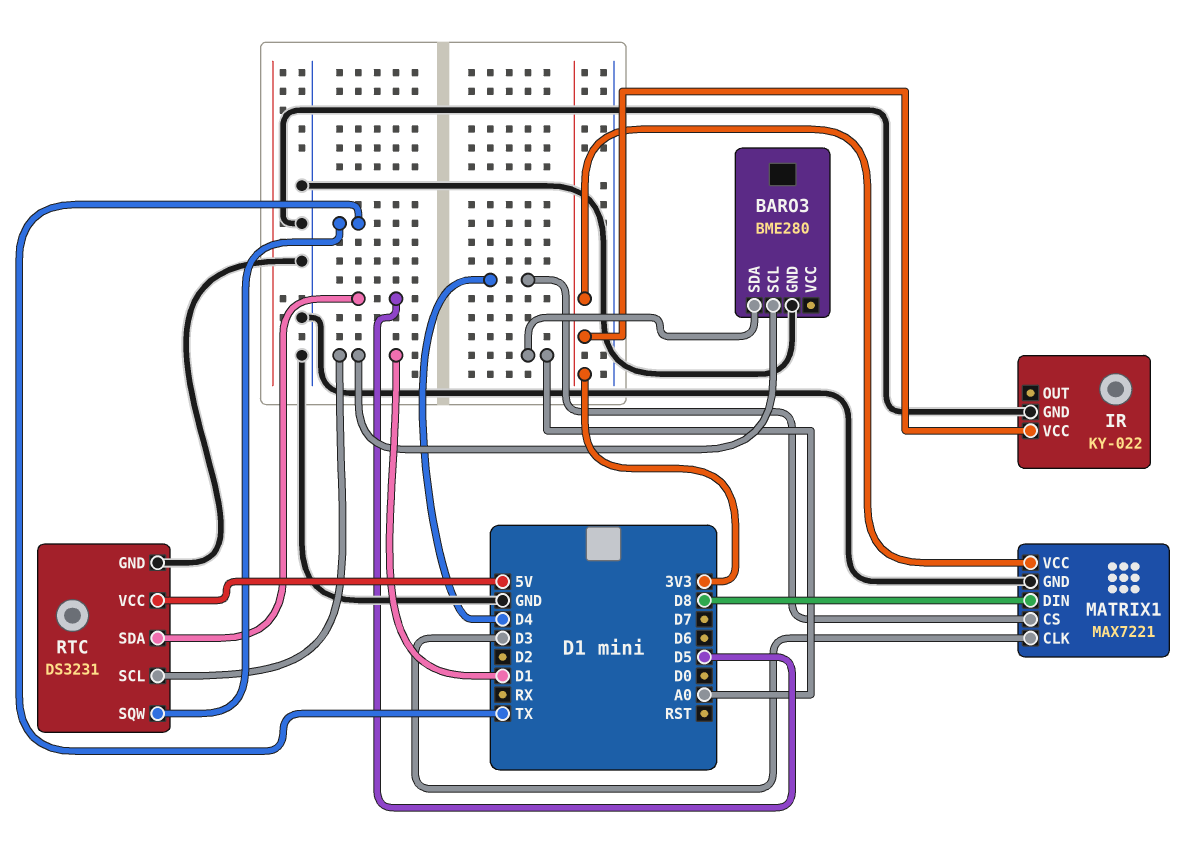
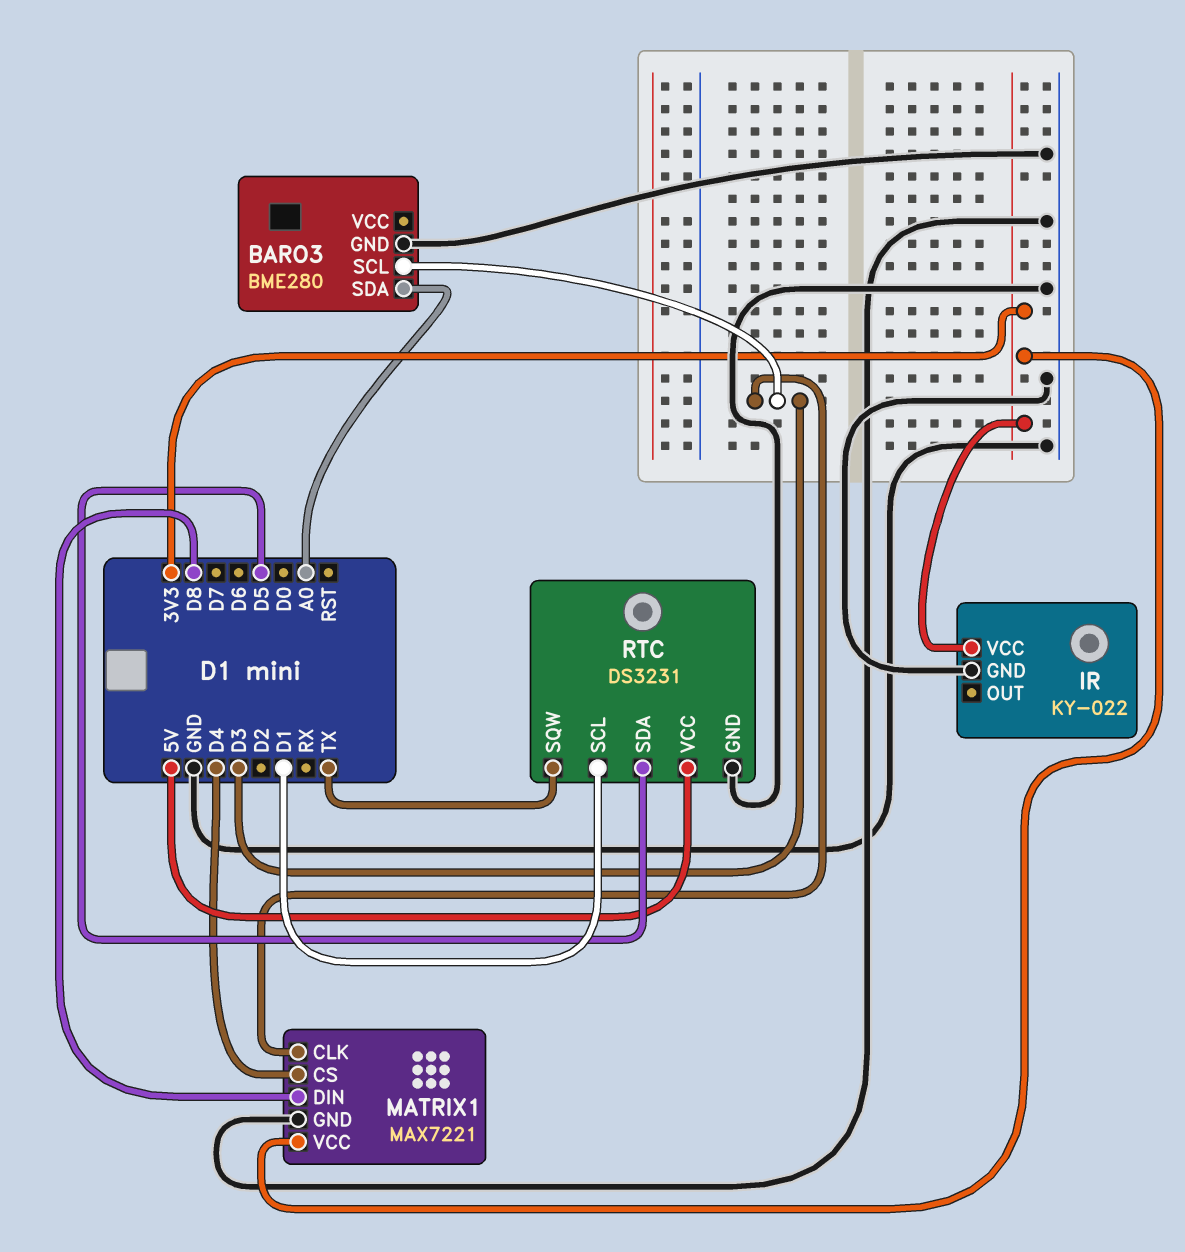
BARO3 pin SCL: D1 -> D3

